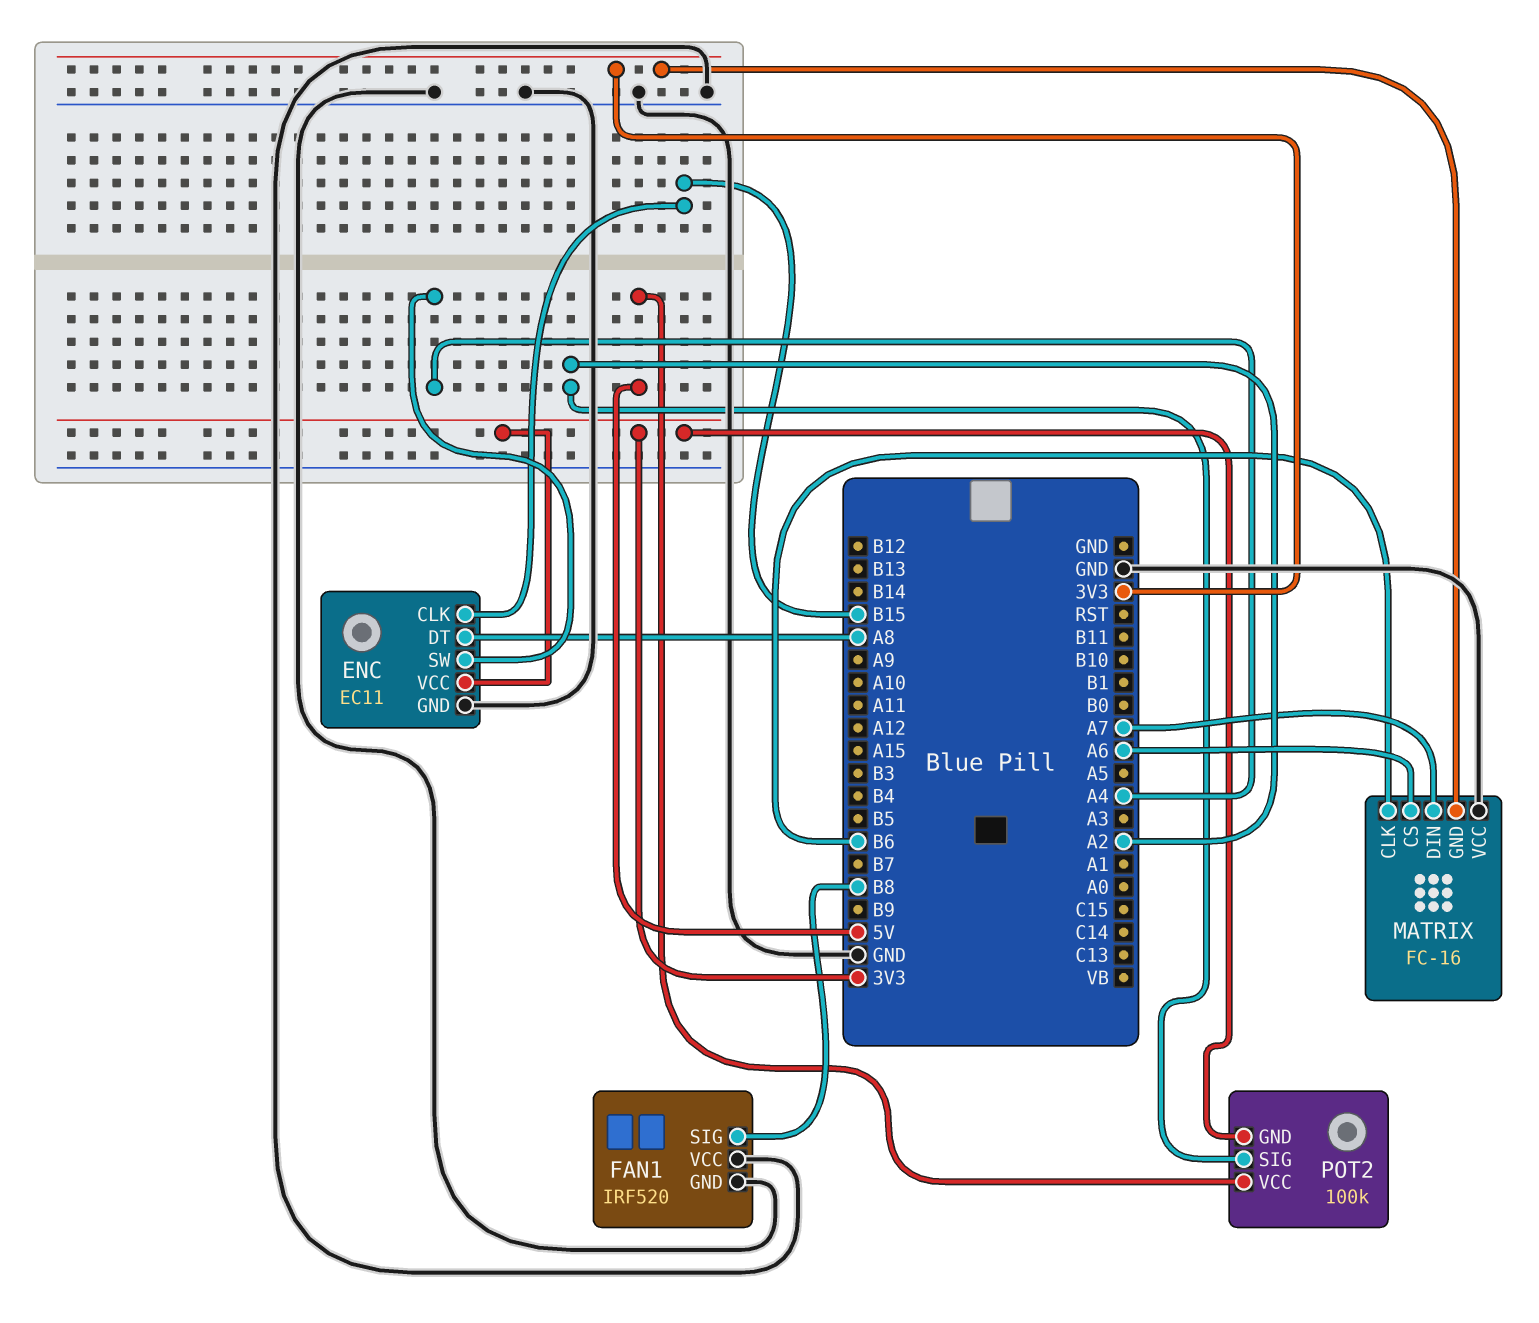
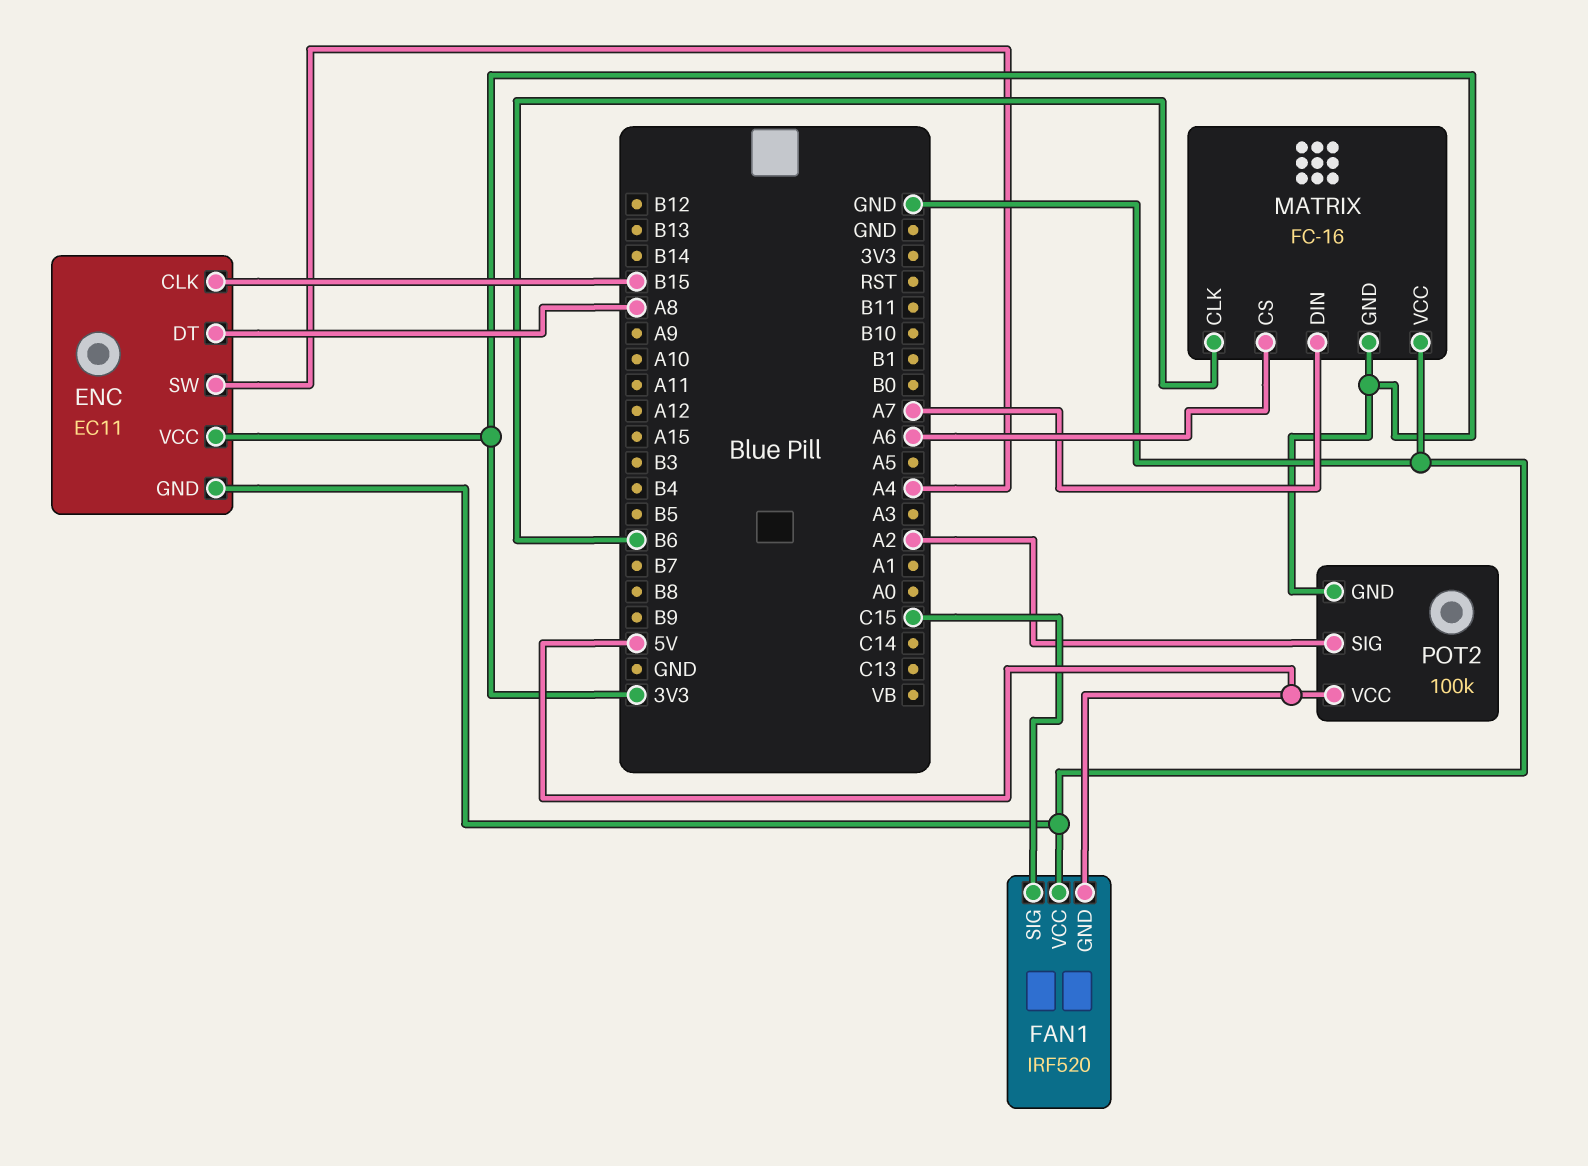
FAN1 pin GND: GND -> 5V
FAN1 pin SIG: B8 -> C15

